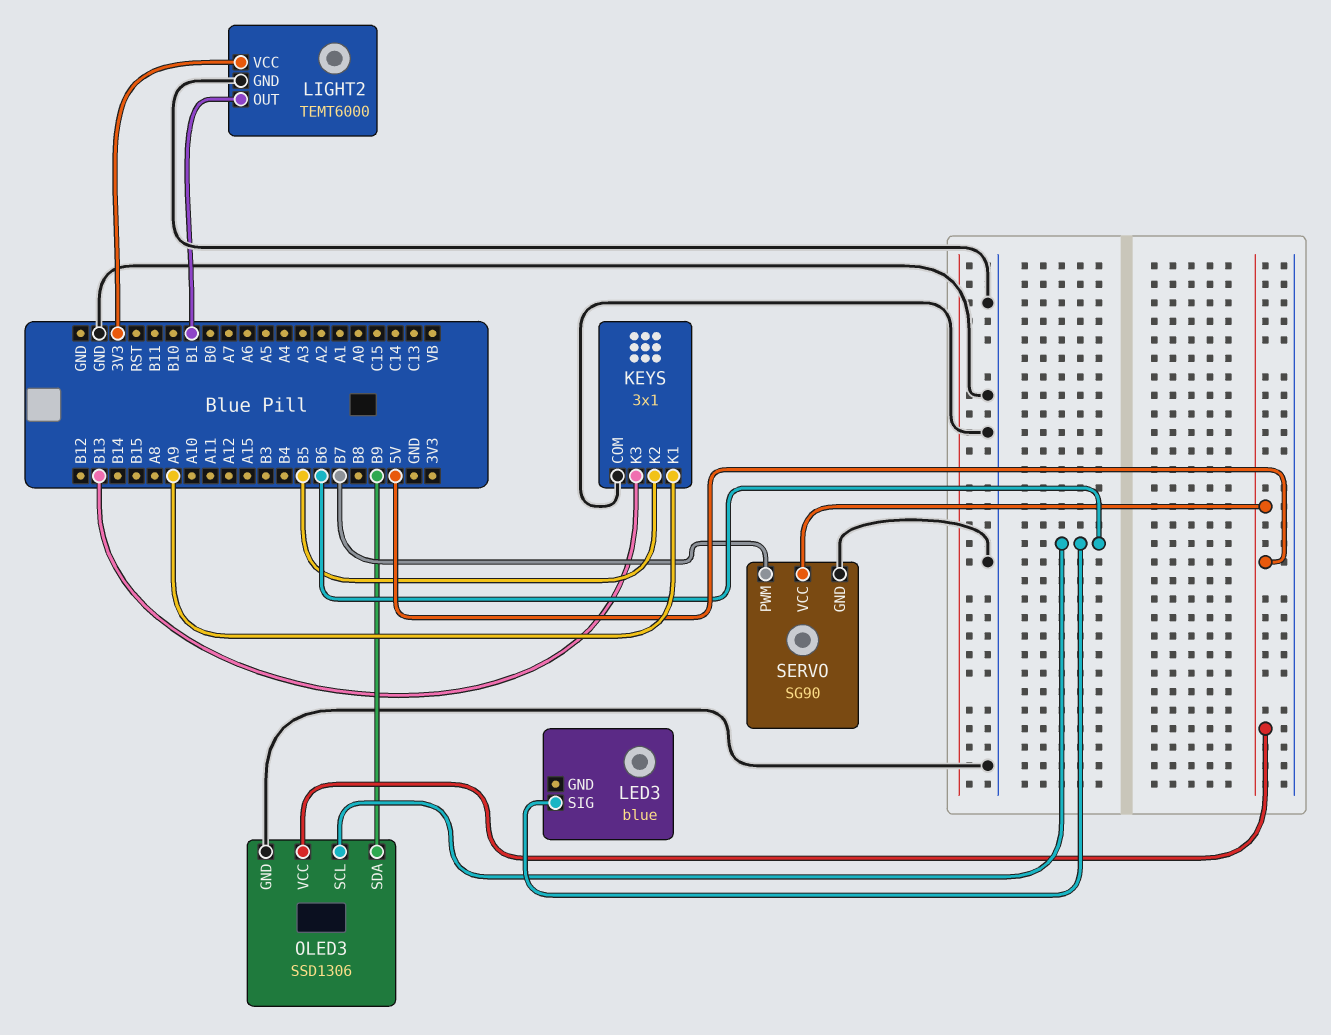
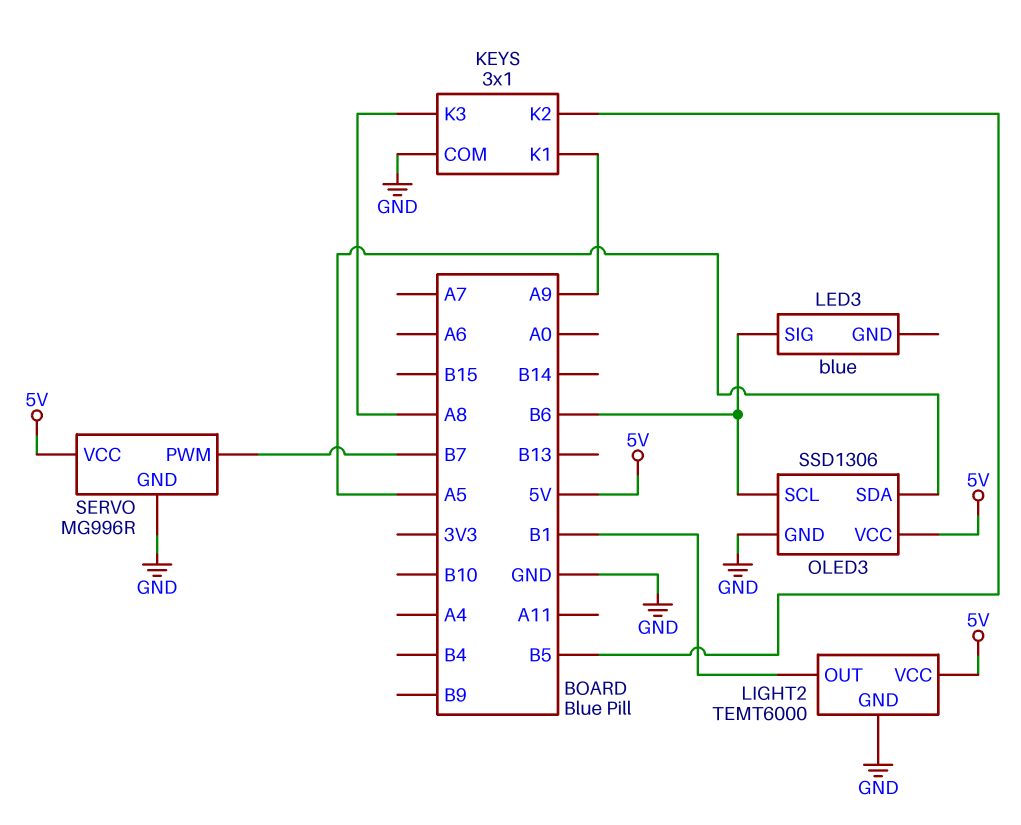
KEYS pin K3: B13 -> A8
LIGHT2 pin VCC: 3V3 -> 5V
OLED3 pin SDA: B9 -> A5
SERVO: SG90 -> MG996R

